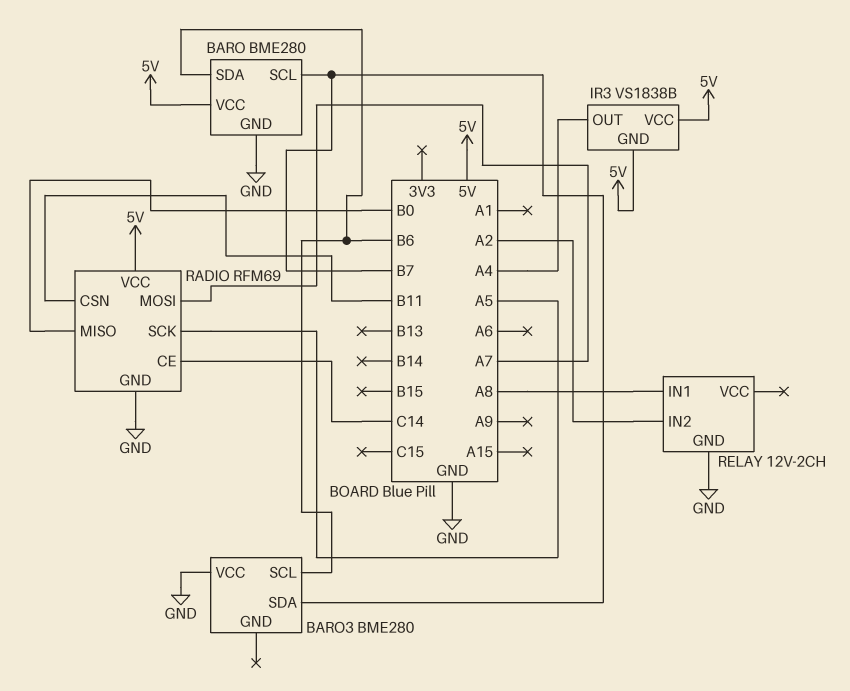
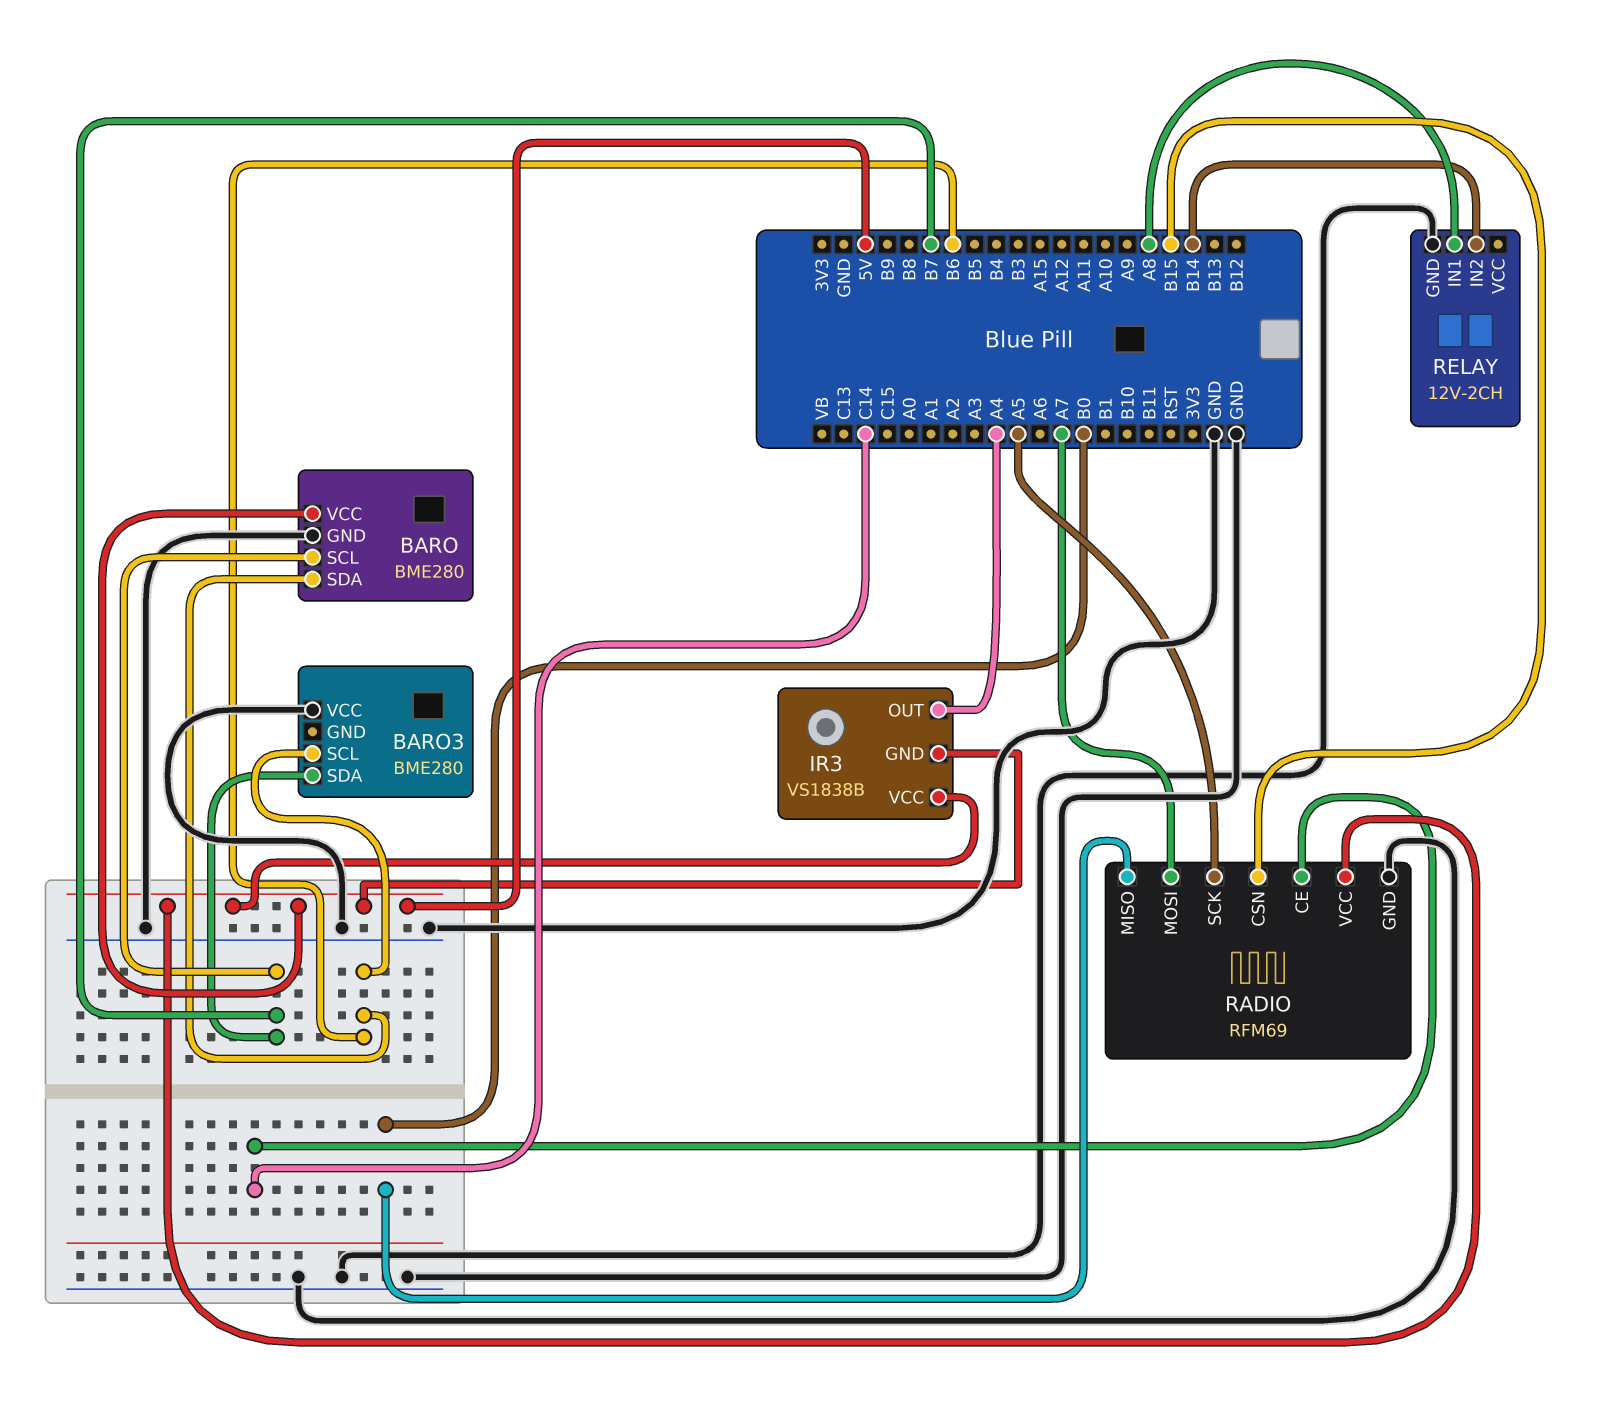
RADIO pin CSN: B11 -> B15
RELAY pin IN2: A2 -> B14

